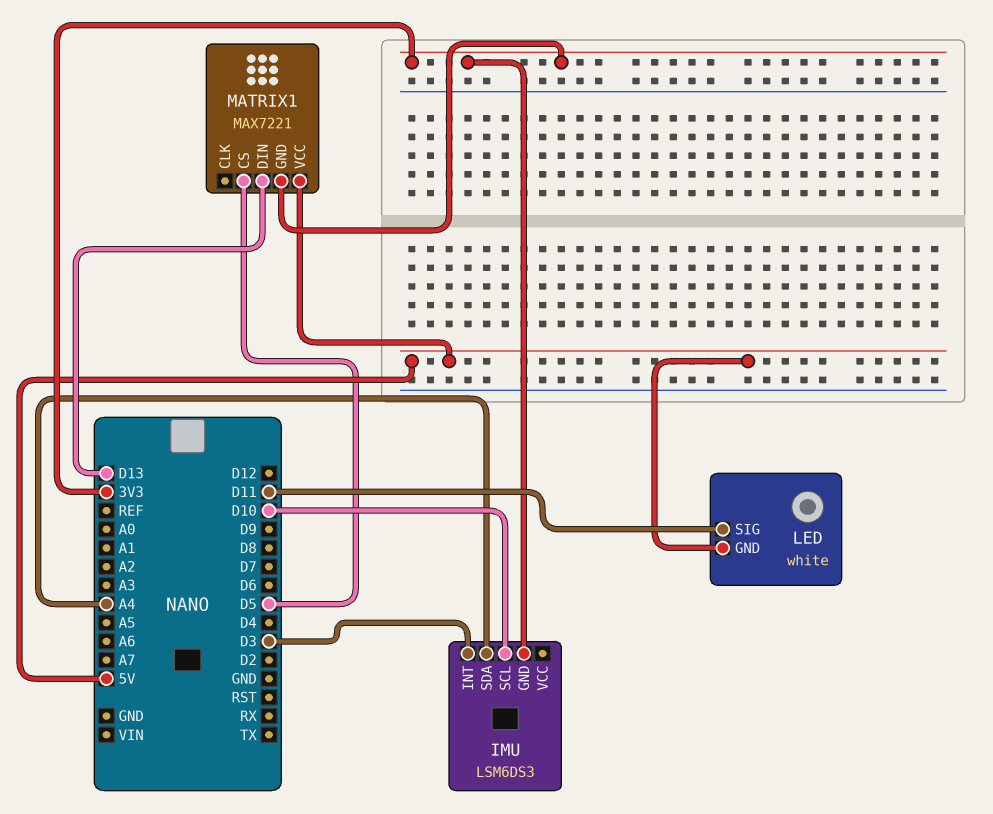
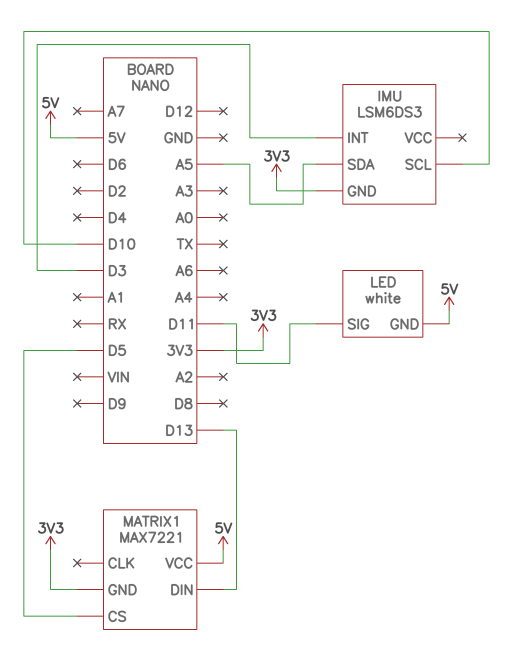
IMU pin SDA: A4 -> A5

